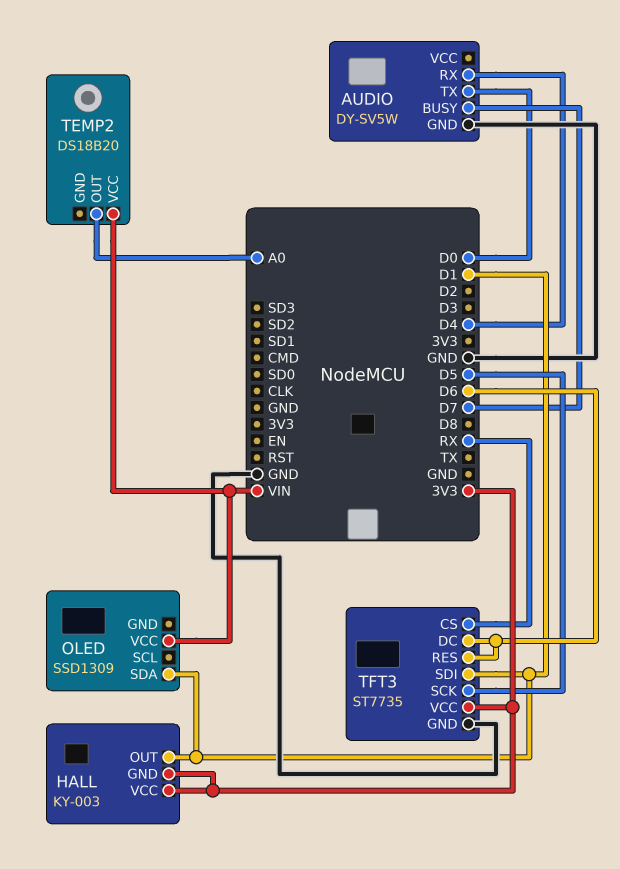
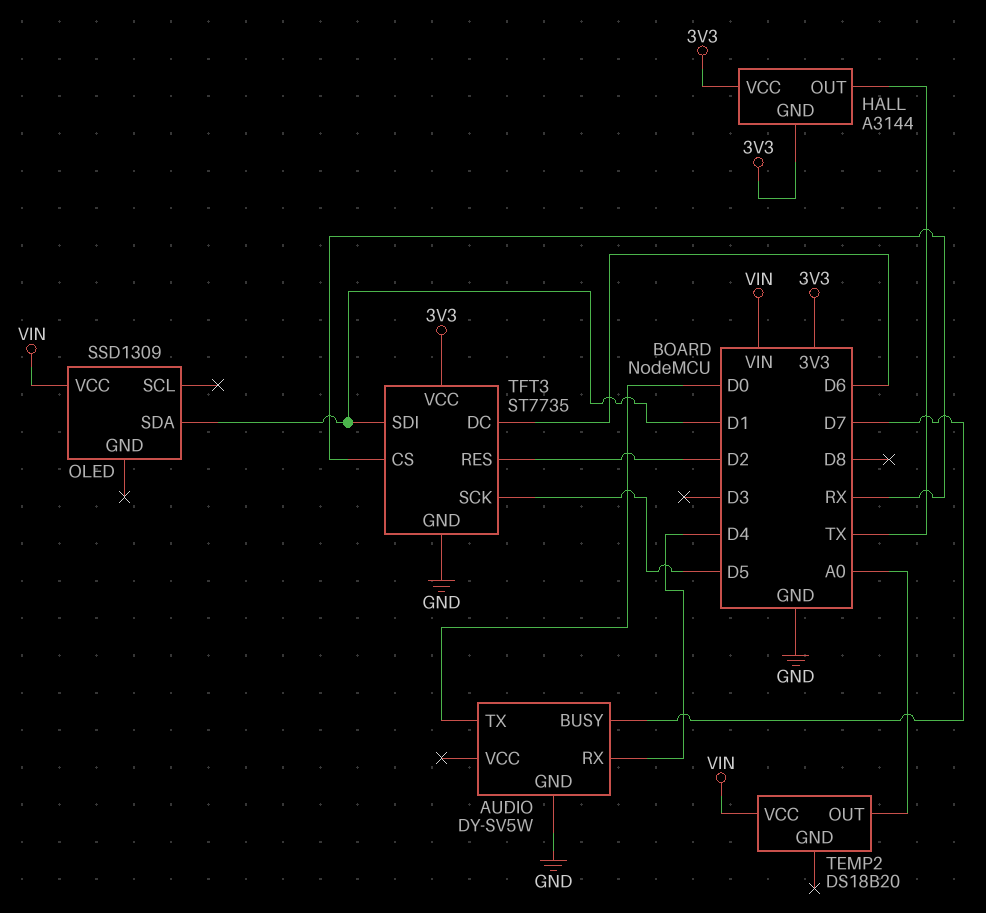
HALL: KY-003 -> A3144
HALL pin OUT: D1 -> TX
TFT3 pin RES: D6 -> D2

